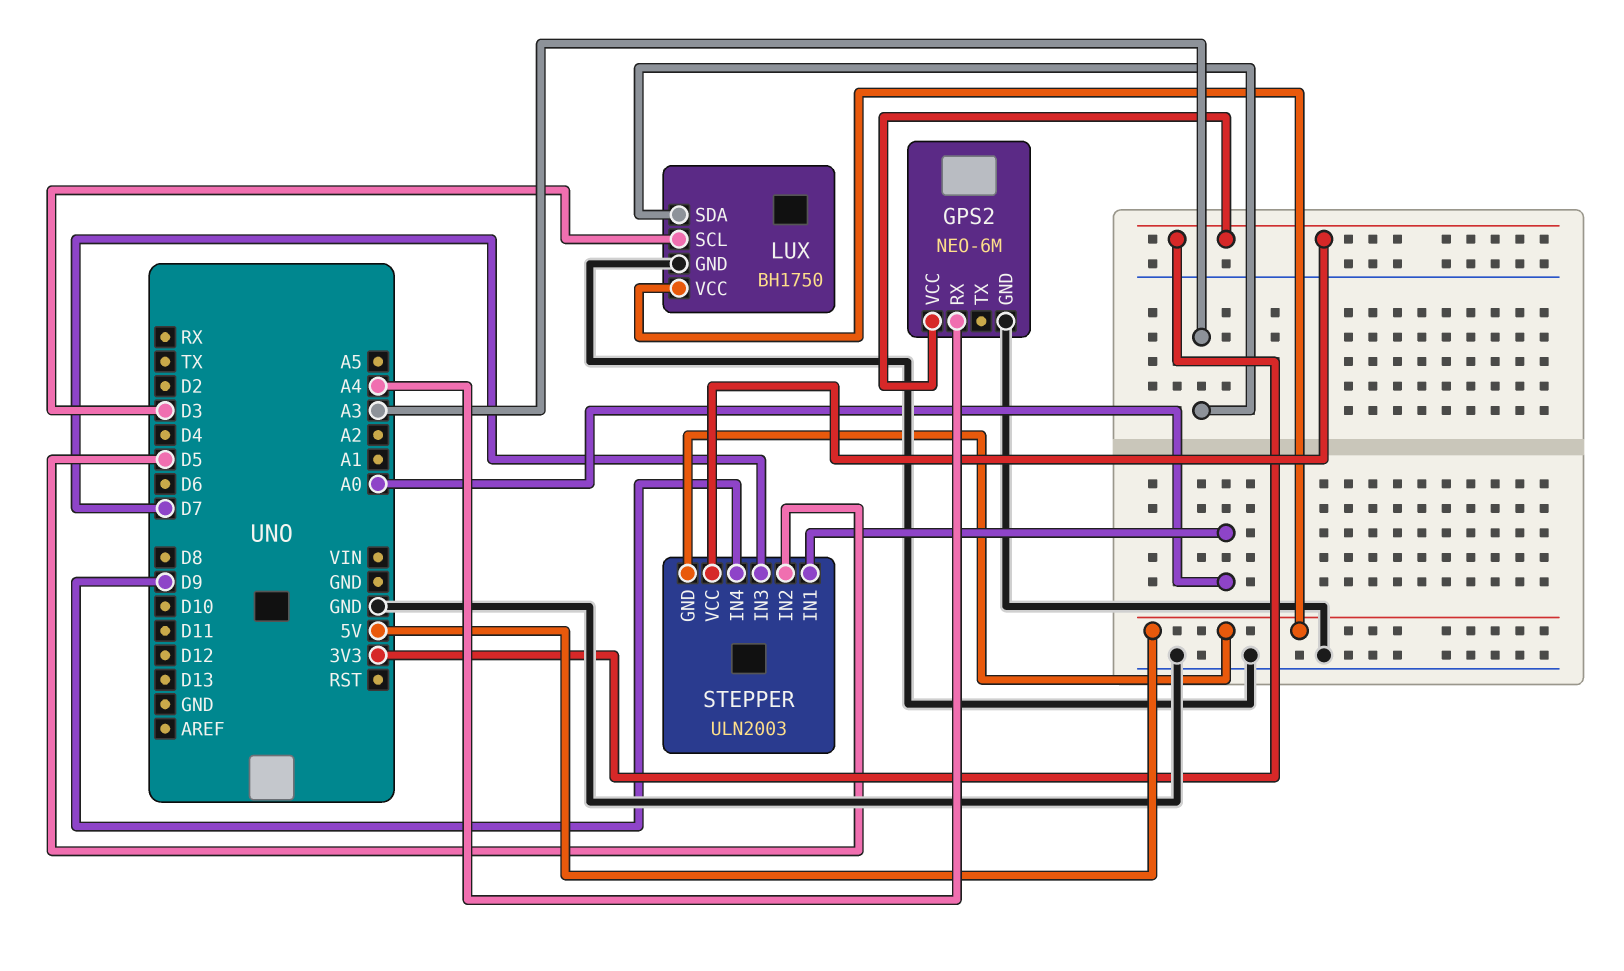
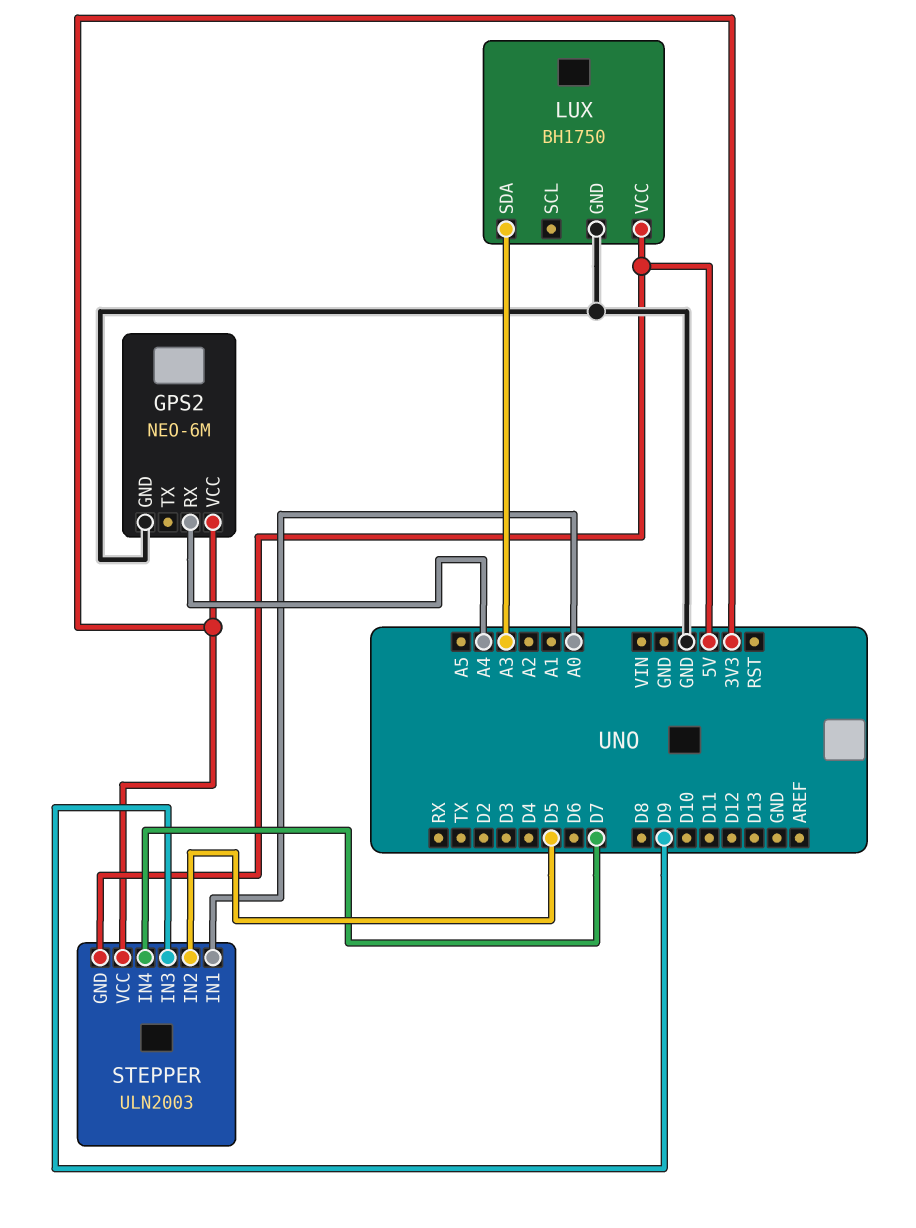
LUX pin SCL: D3 -> none
STEPPER pin IN3: D7 -> D9
STEPPER pin IN4: D9 -> D7

